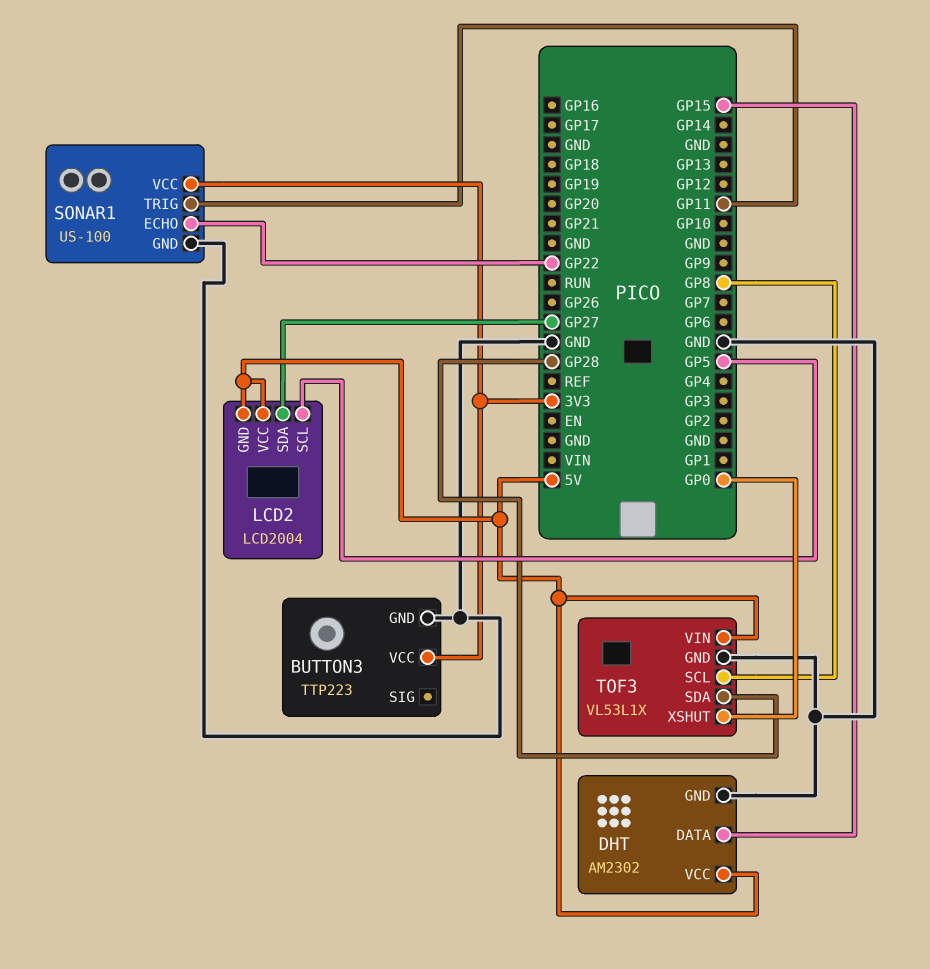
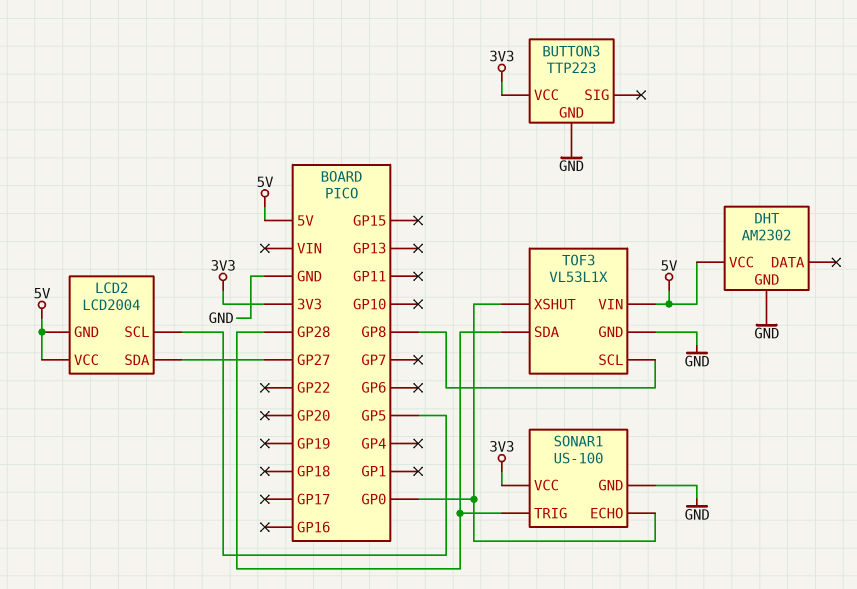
DHT pin DATA: GP15 -> none
SONAR1 pin ECHO: GP22 -> GP0
SONAR1 pin TRIG: GP11 -> GP28

